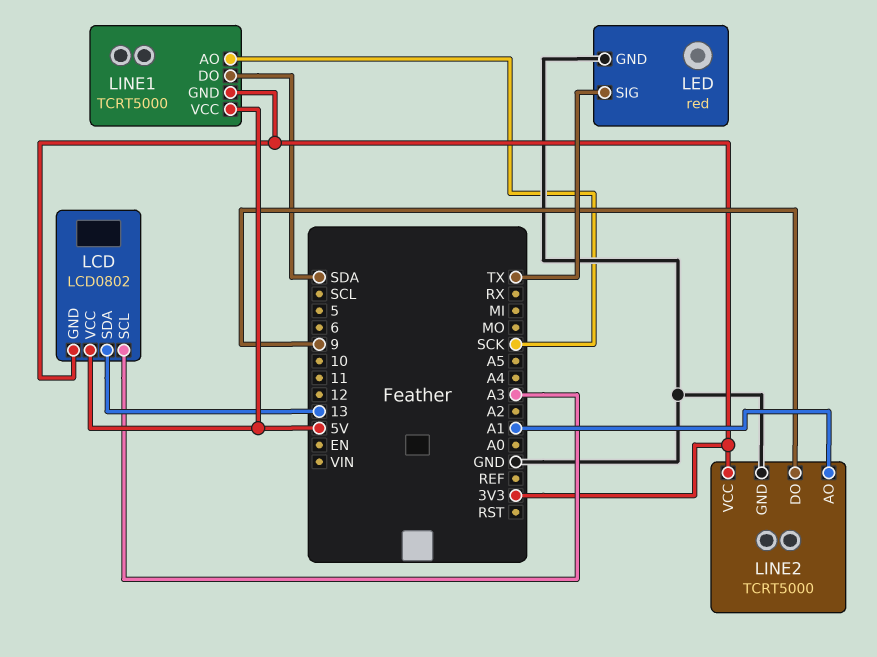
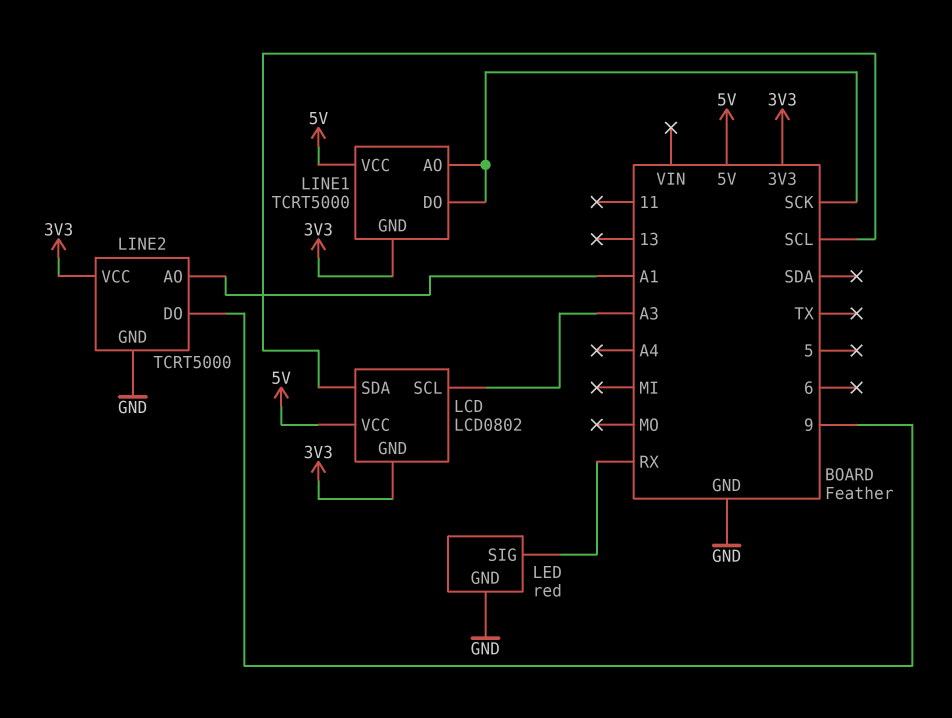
LCD pin SDA: 13 -> SCL
LED pin SIG: TX -> RX
LINE1 pin DO: SDA -> SCK

